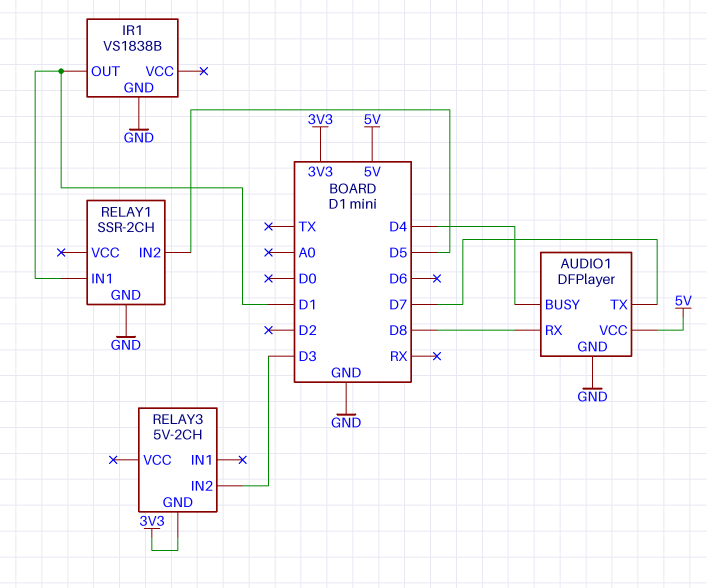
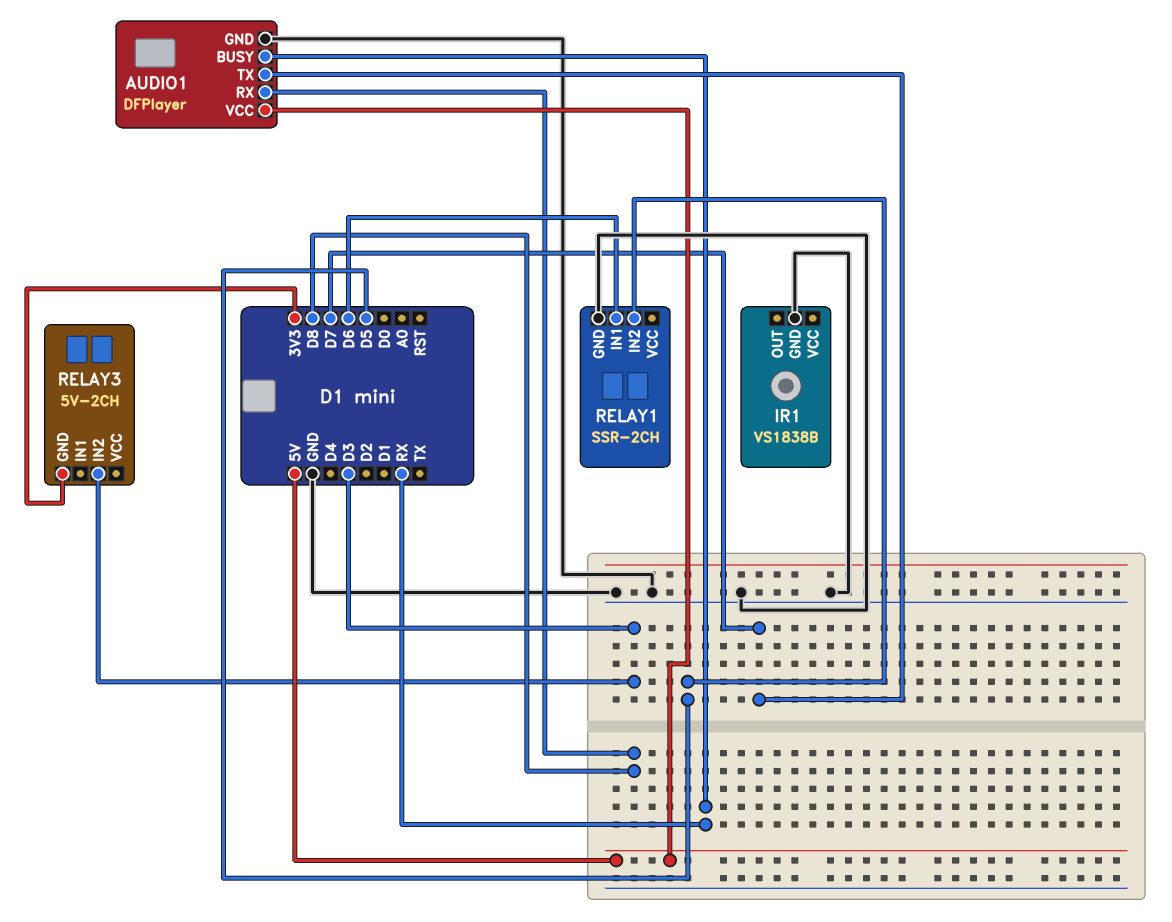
AUDIO1 pin BUSY: D4 -> RX
IR1 pin OUT: D1 -> none
RELAY1 pin IN1: D1 -> D6

